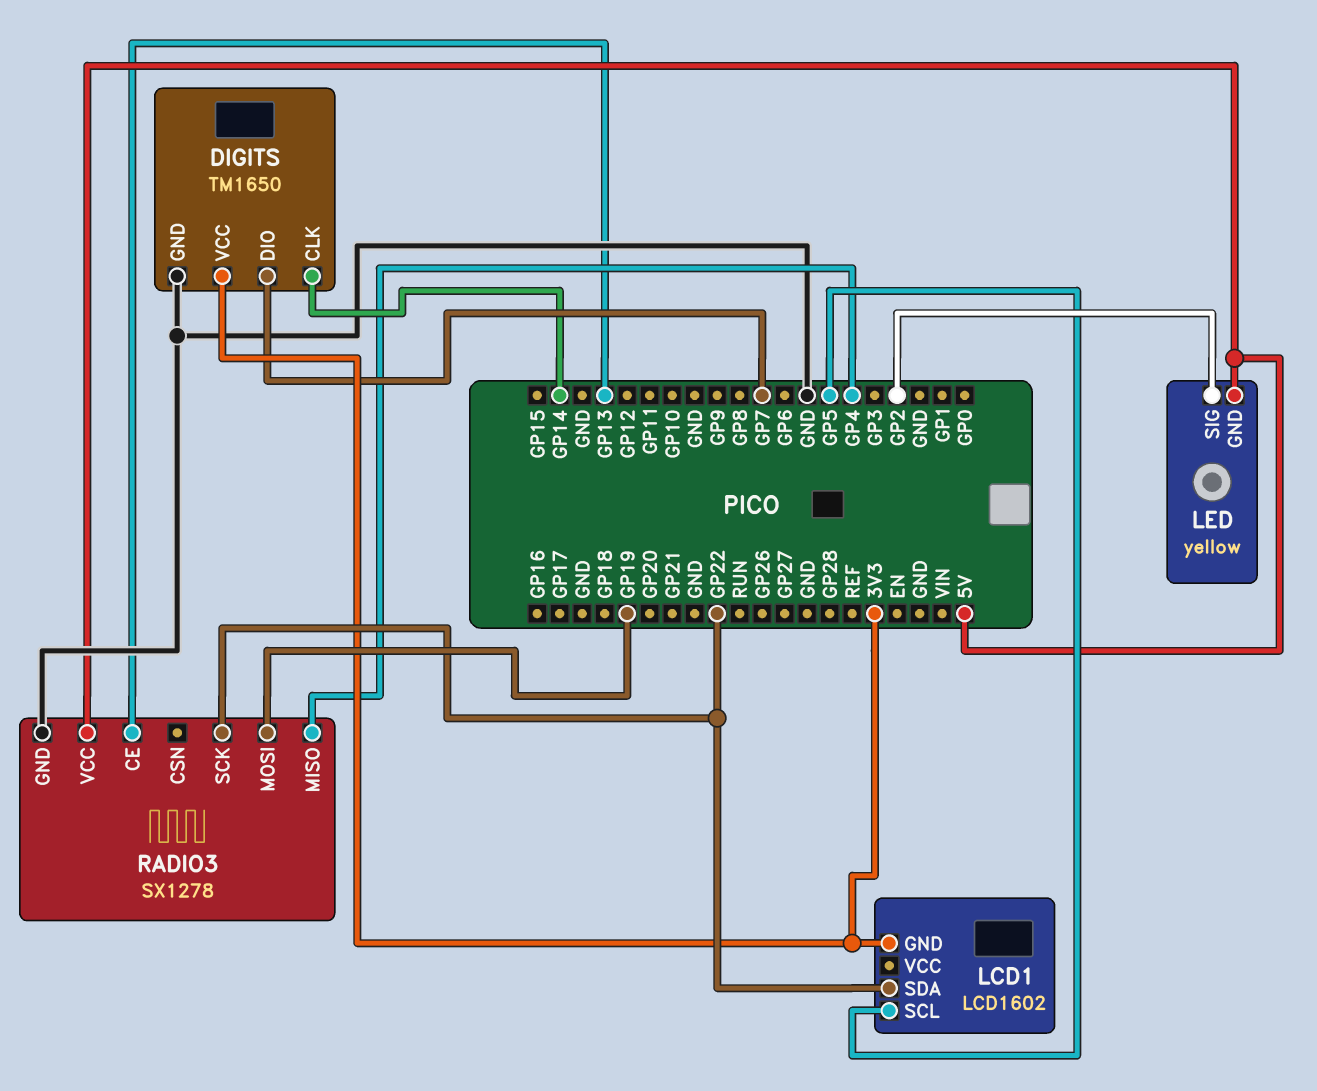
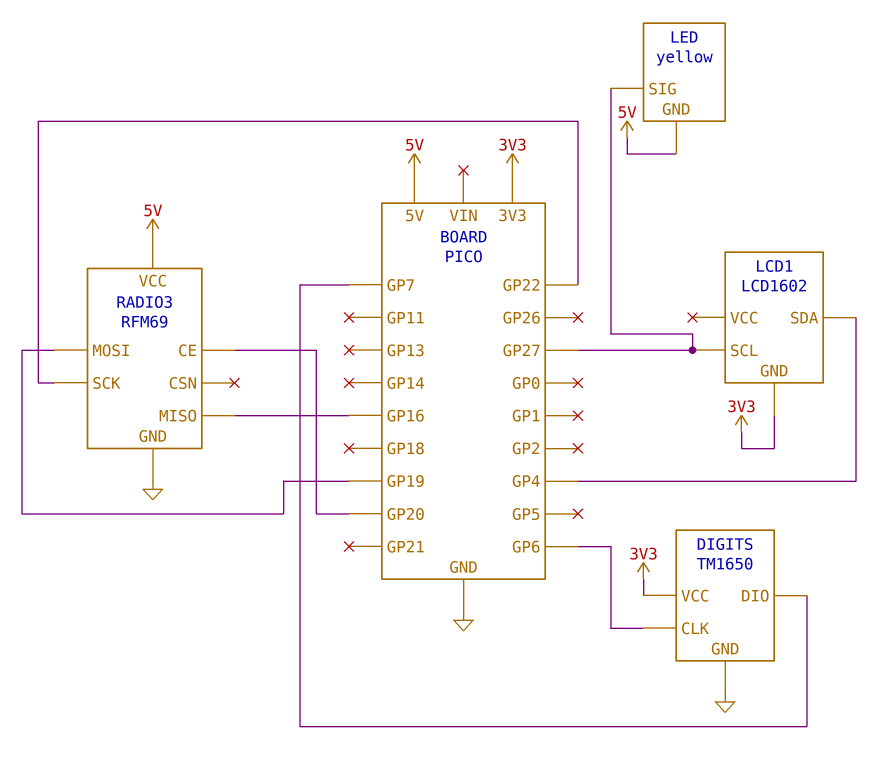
DIGITS pin CLK: GP14 -> GP6
LCD1 pin SCL: GP5 -> GP27
LCD1 pin SDA: GP22 -> GP4
LED pin SIG: GP2 -> GP27
RADIO3: SX1278 -> RFM69
RADIO3 pin CE: GP13 -> GP20
RADIO3 pin MISO: GP4 -> GP16

